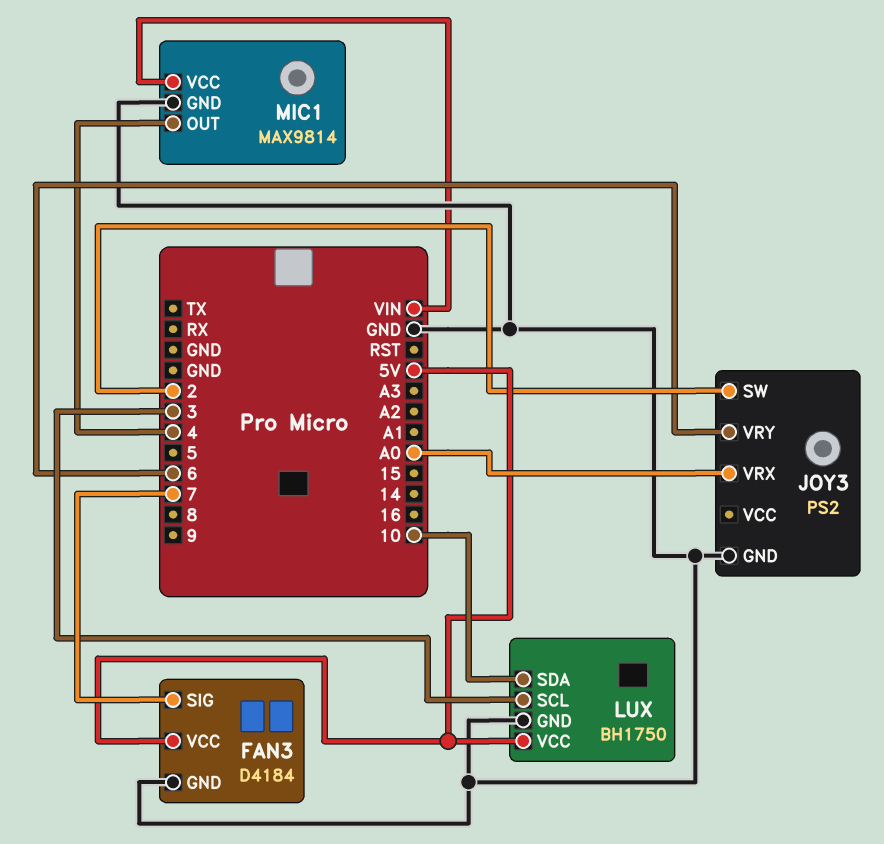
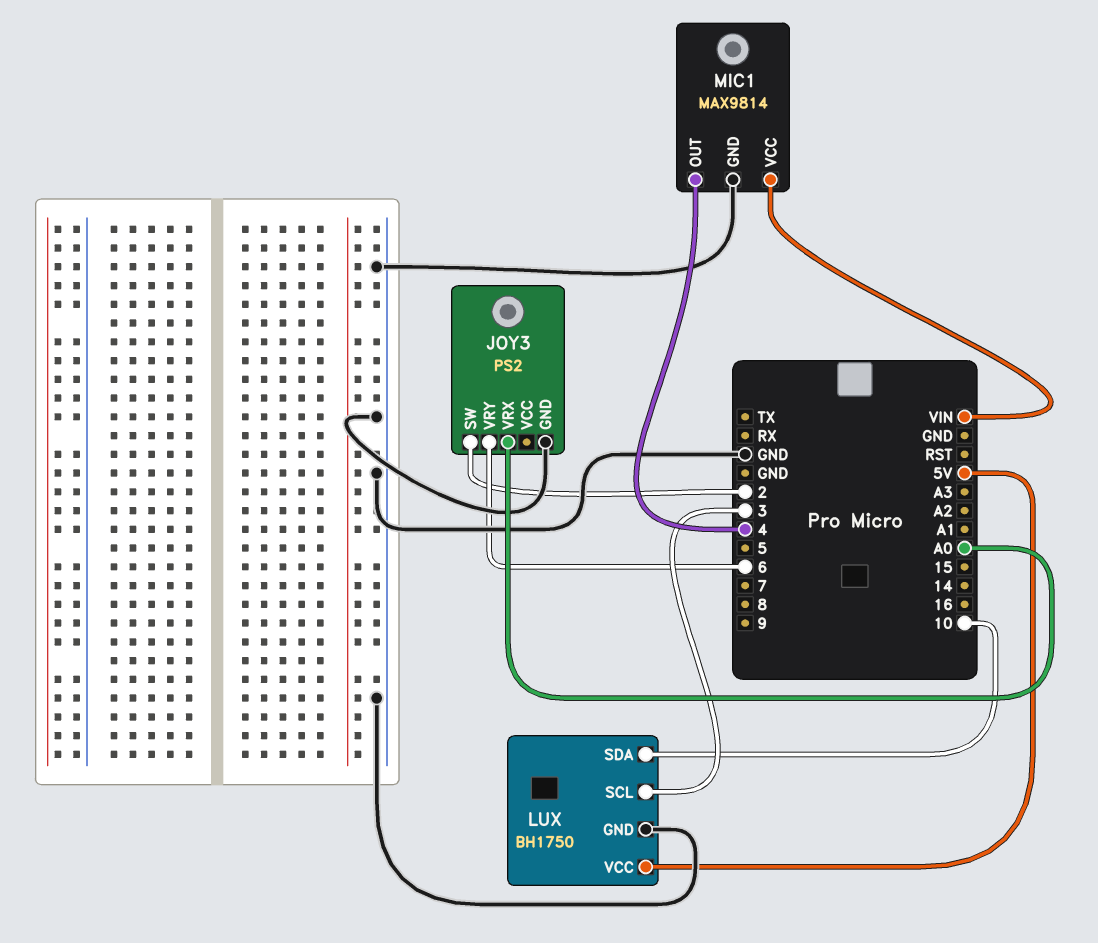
FAN3: D4184 -> none
FAN3 pin GND: GND -> none
FAN3 pin SIG: 7 -> none
FAN3 pin VCC: 5V -> none

